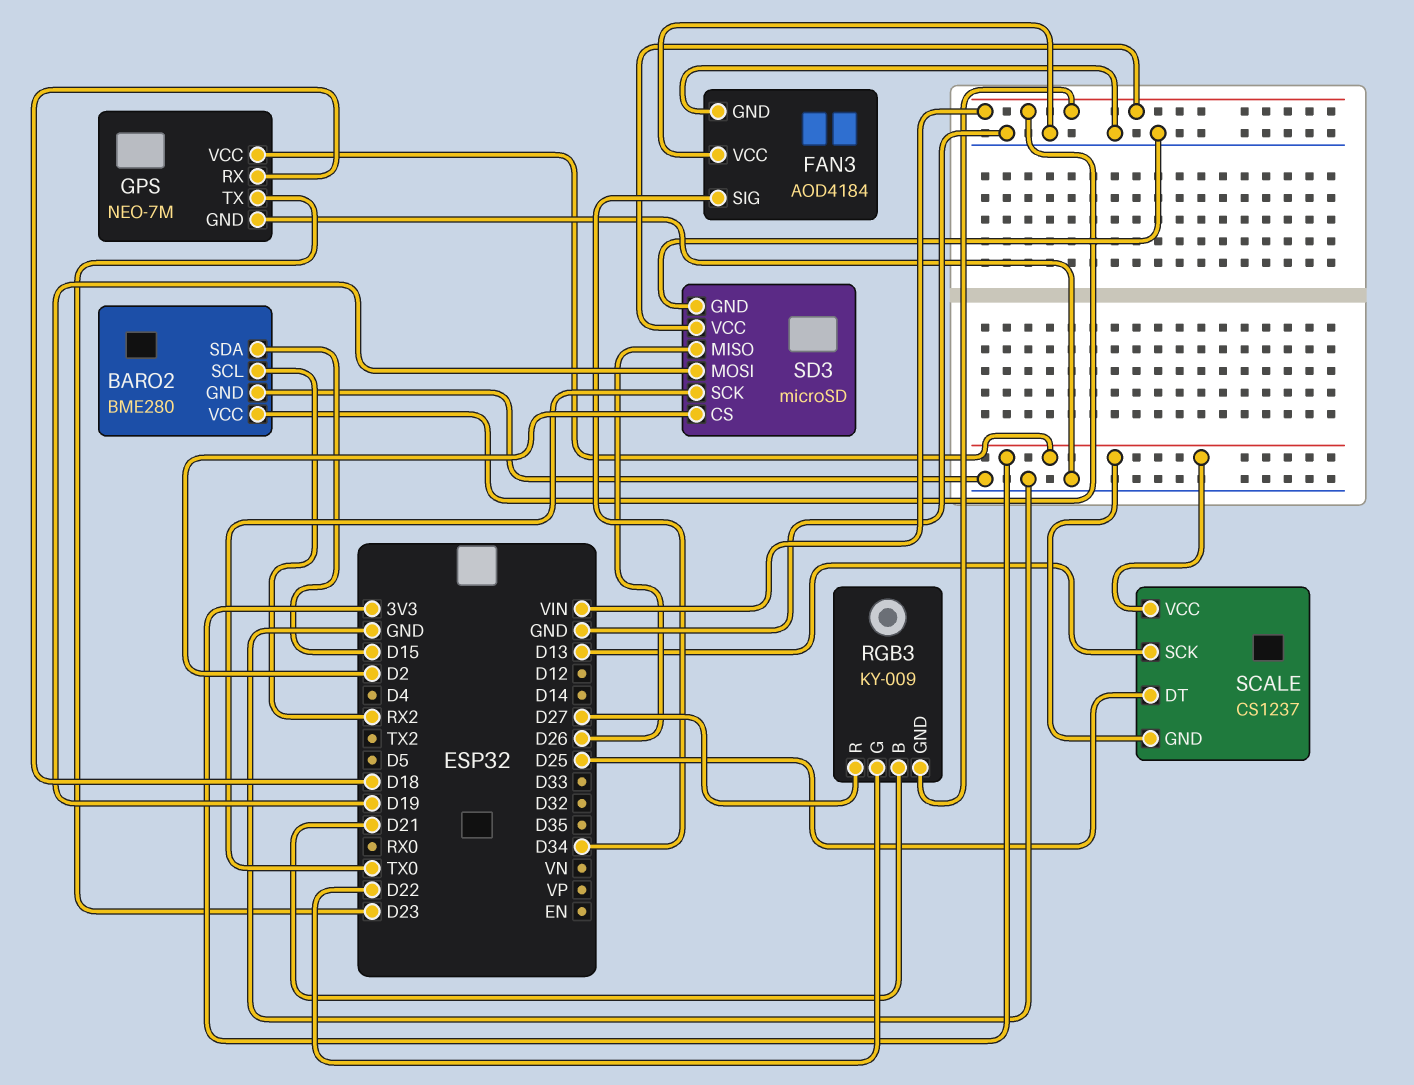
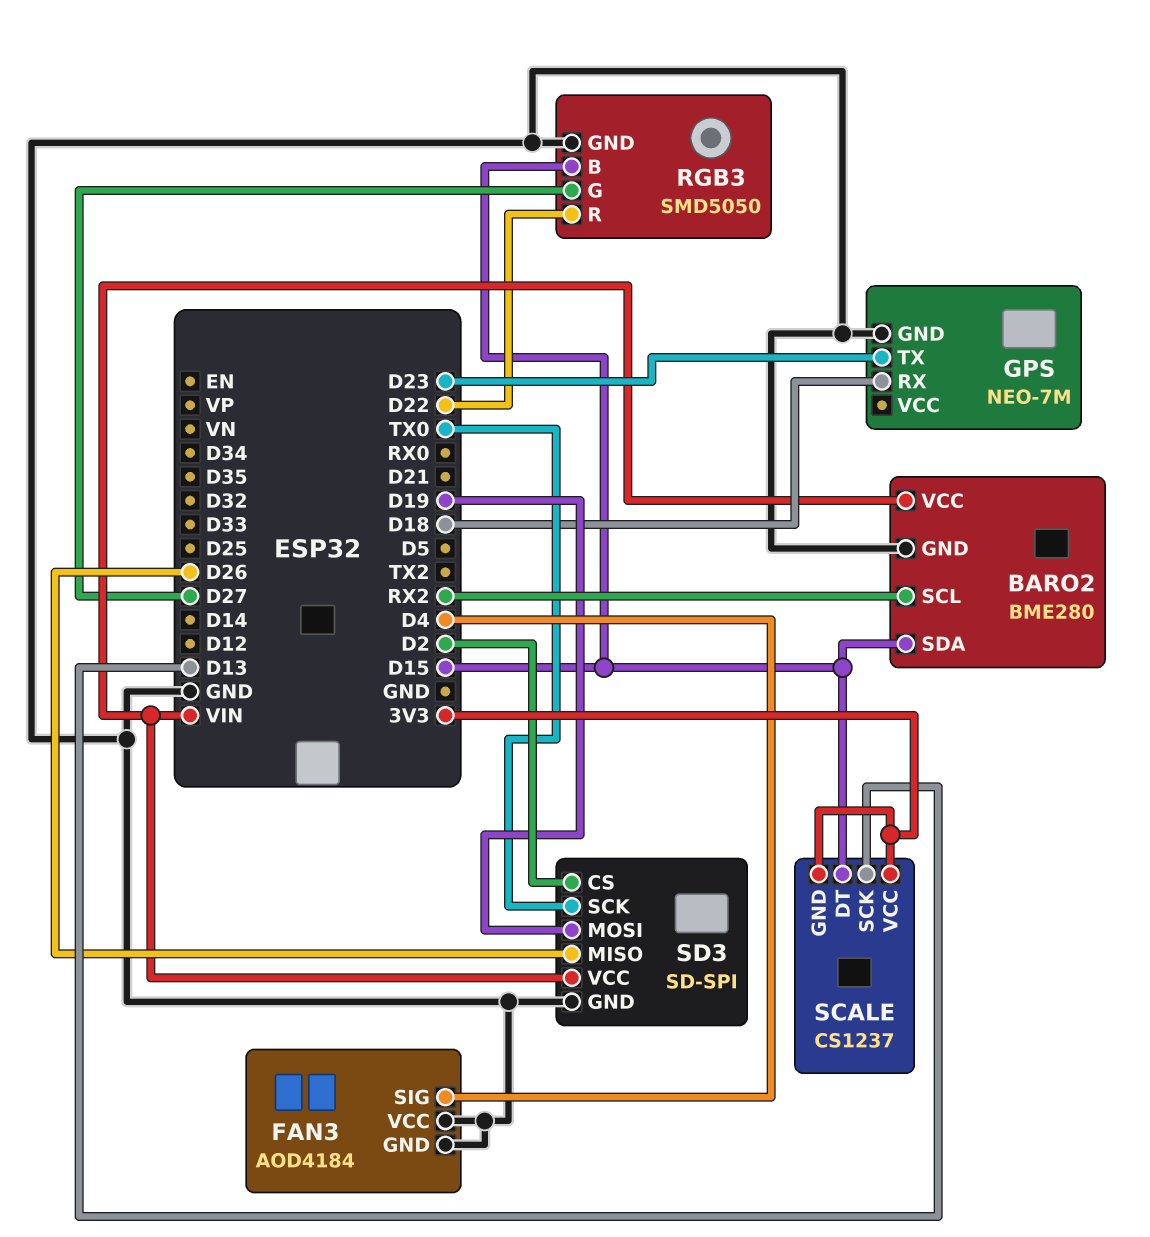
FAN3 pin SIG: D34 -> D4
GPS pin VCC: 3V3 -> none
RGB3: KY-009 -> SMD5050
RGB3 pin B: D21 -> D15
RGB3 pin G: D22 -> D27
RGB3 pin GND: VIN -> GND
RGB3 pin R: D27 -> D22
SCALE pin DT: D25 -> D15
SD3: microSD -> SD-SPI

